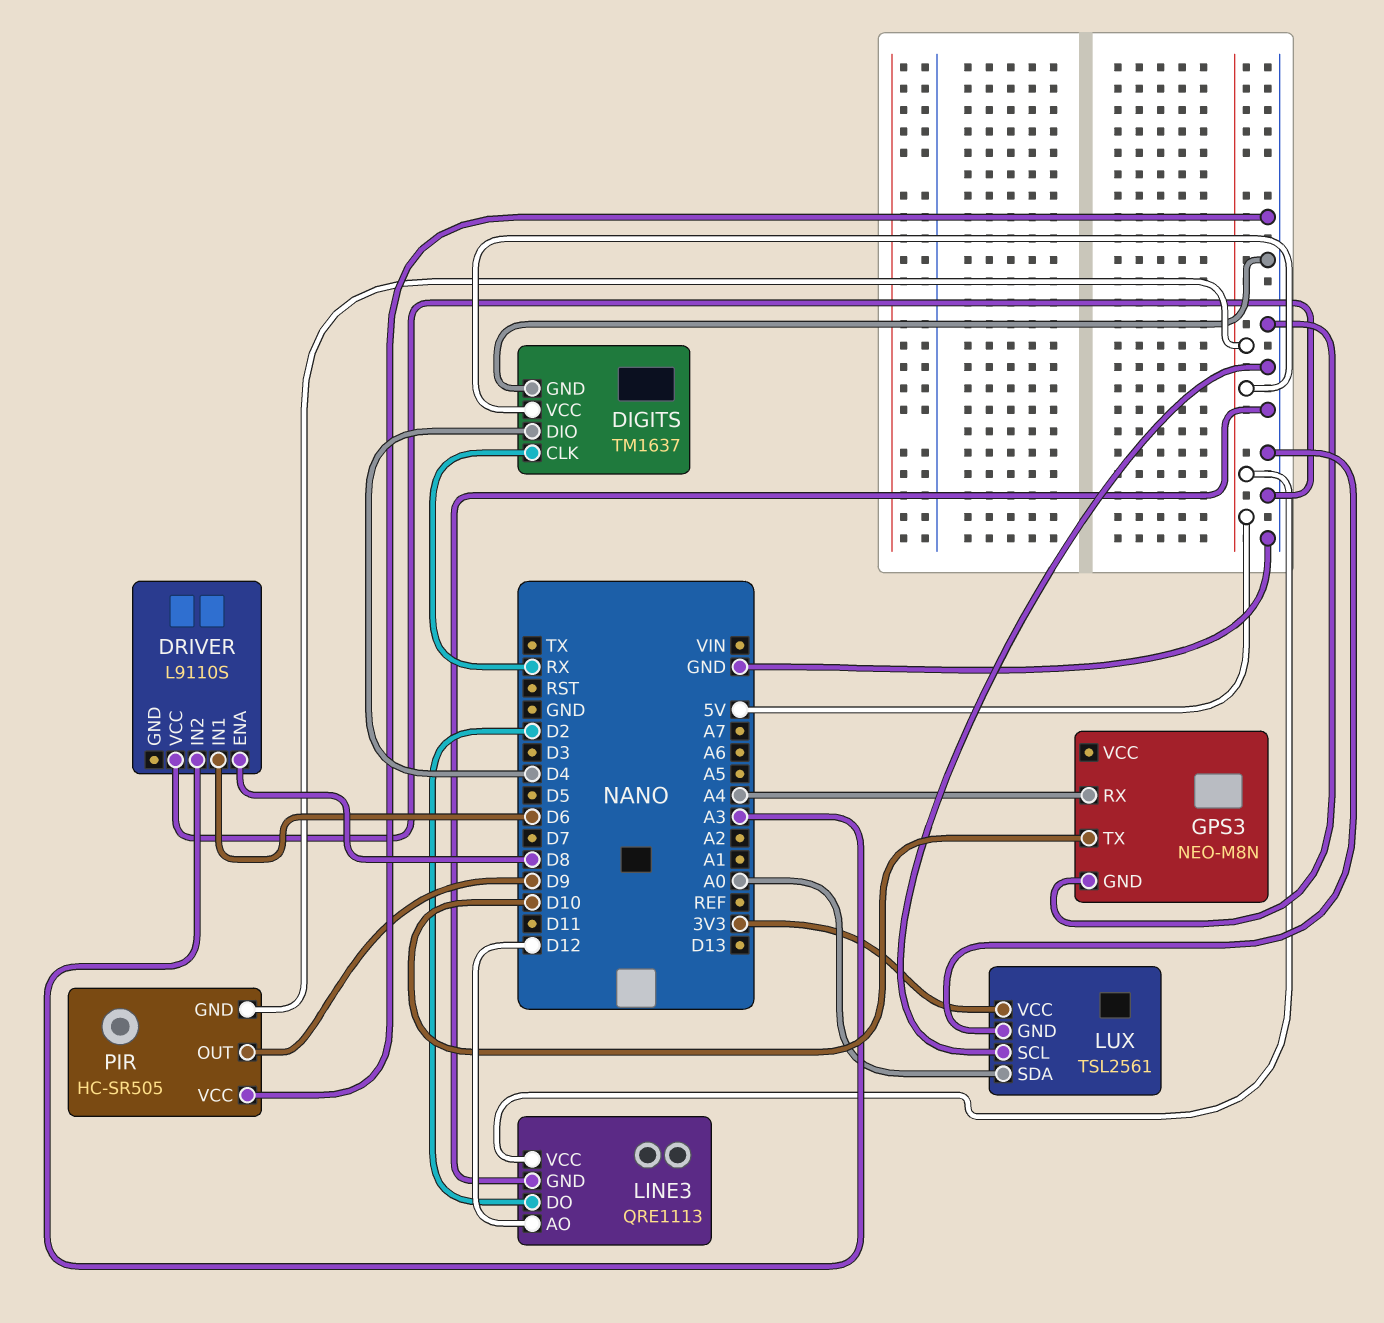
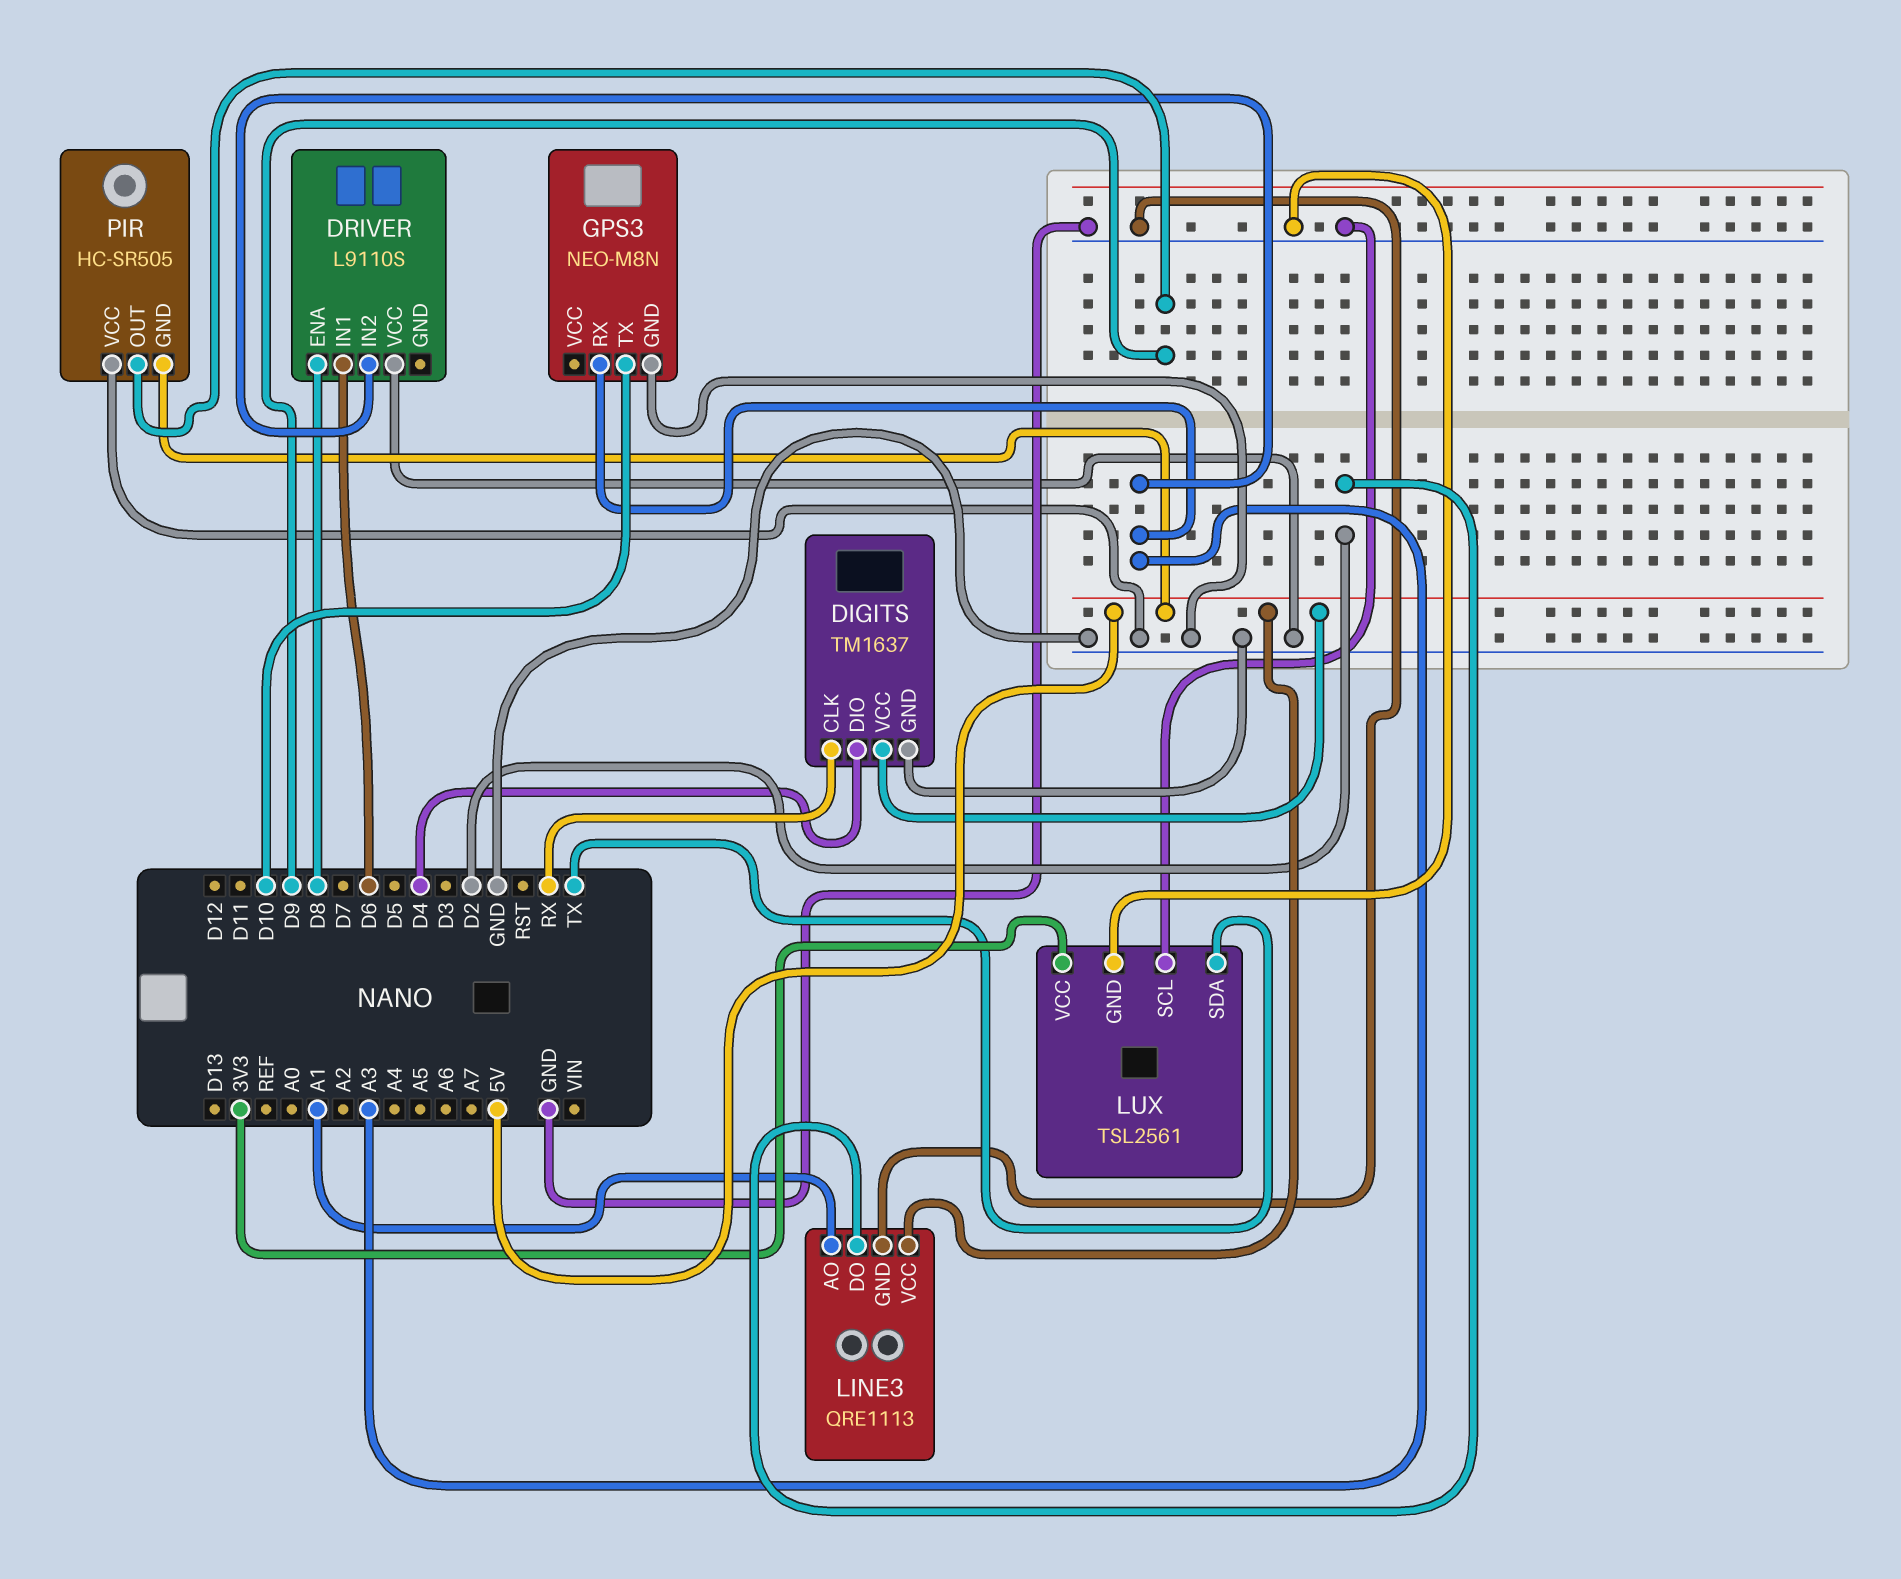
GPS3 pin RX: A4 -> A3
LINE3 pin AO: D12 -> A1
LUX pin SDA: A0 -> TX

